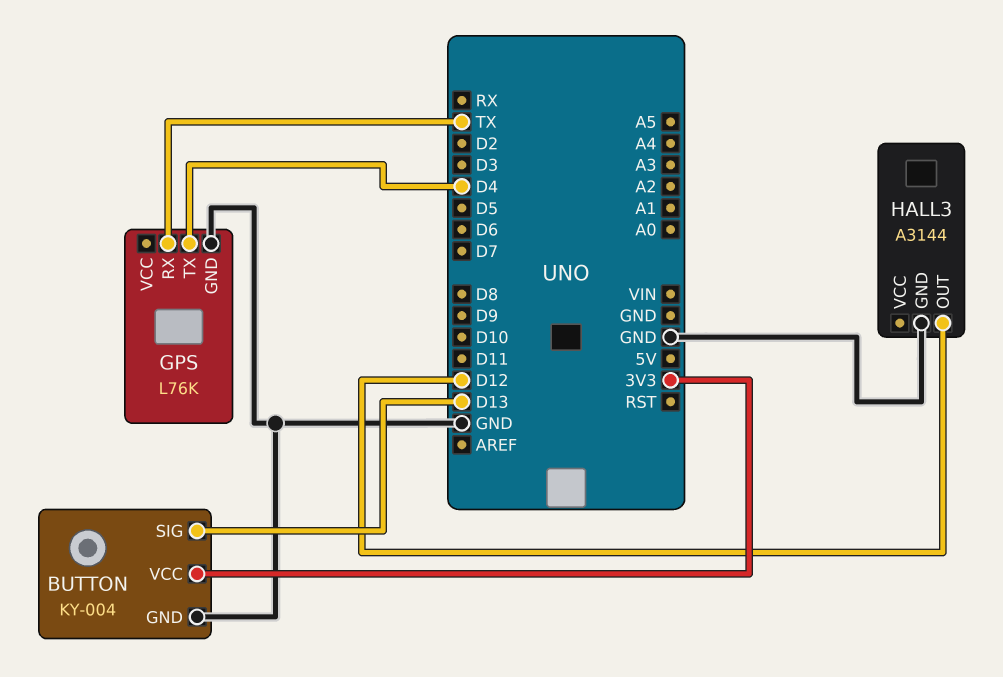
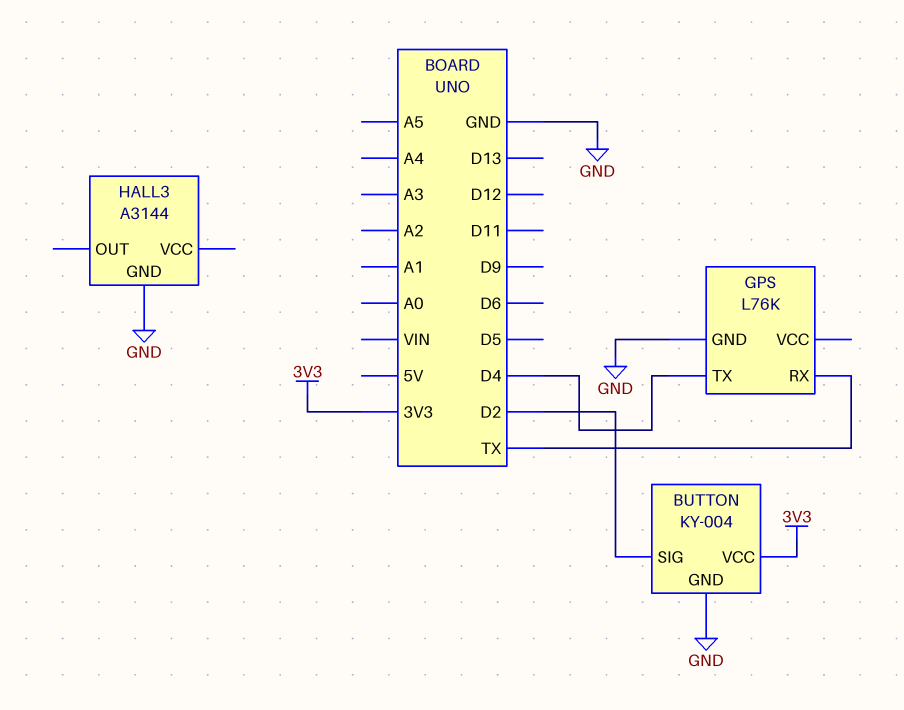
BUTTON pin SIG: D13 -> D2
HALL3 pin OUT: D12 -> none

